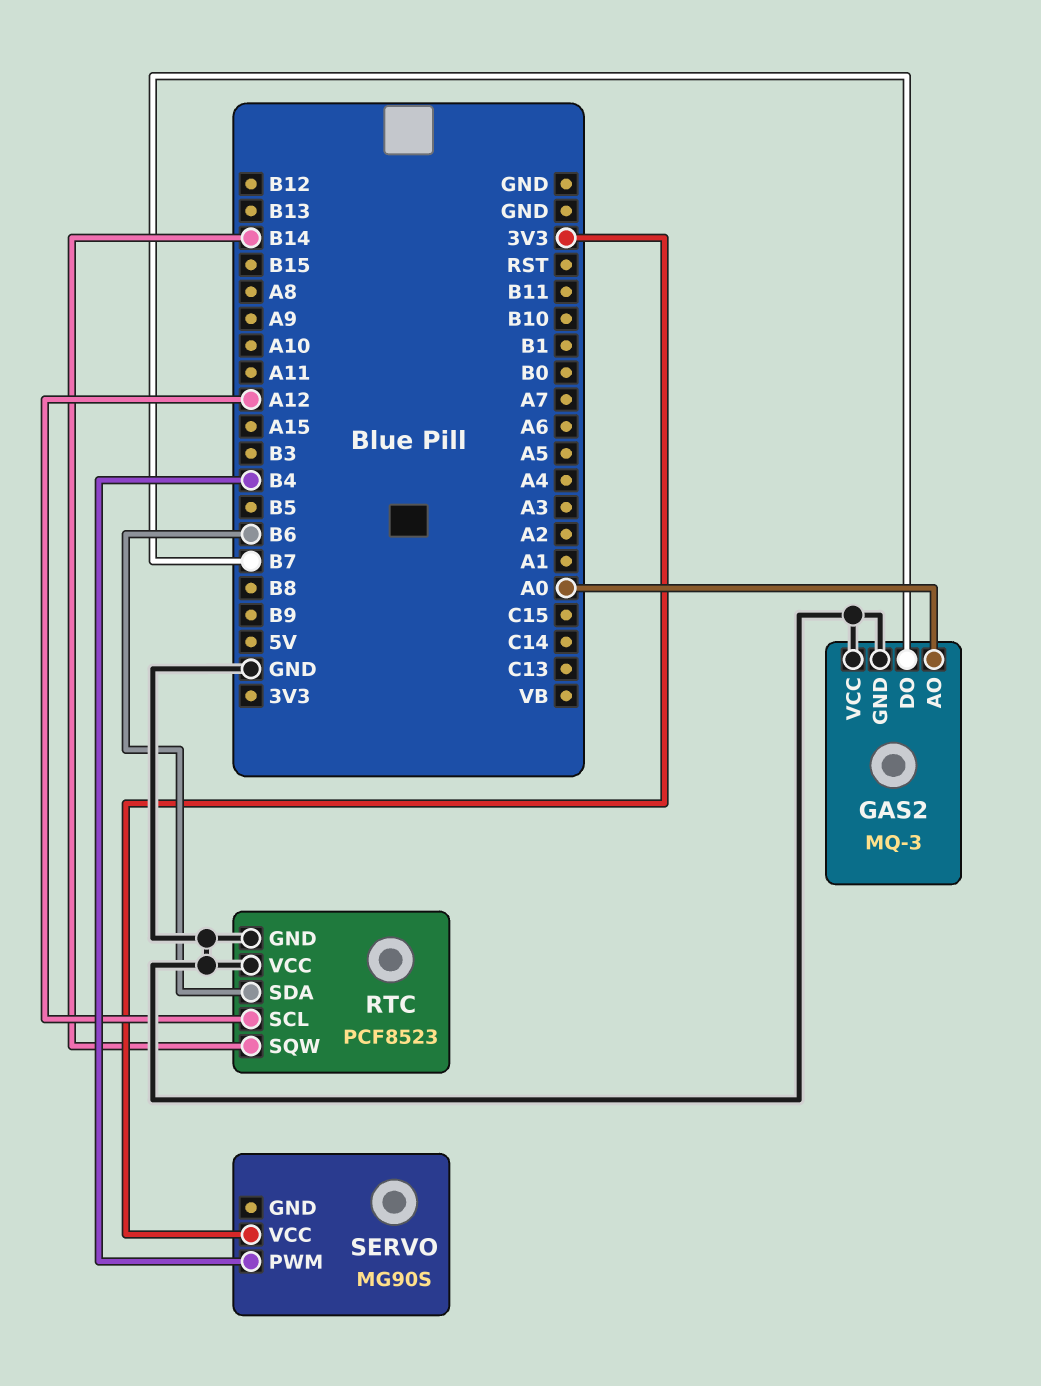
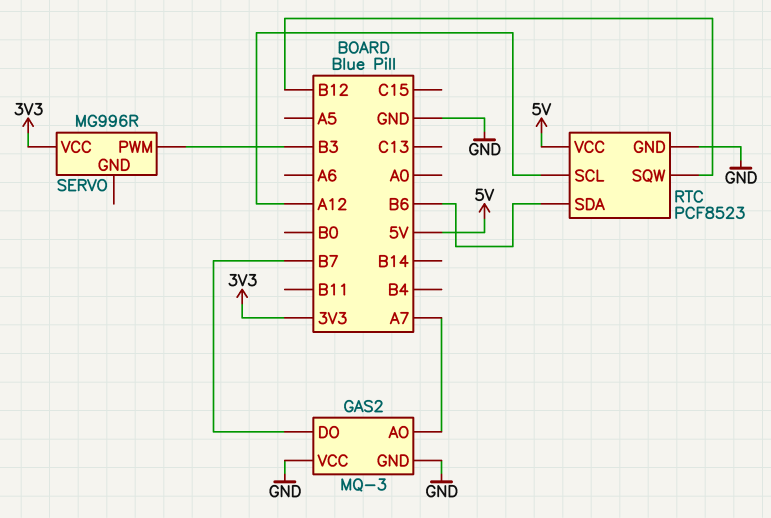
GAS2 pin AO: A0 -> A7
RTC pin SQW: B14 -> B12
RTC pin VCC: GND -> 5V
SERVO: MG90S -> MG996R
SERVO pin PWM: B4 -> B3

